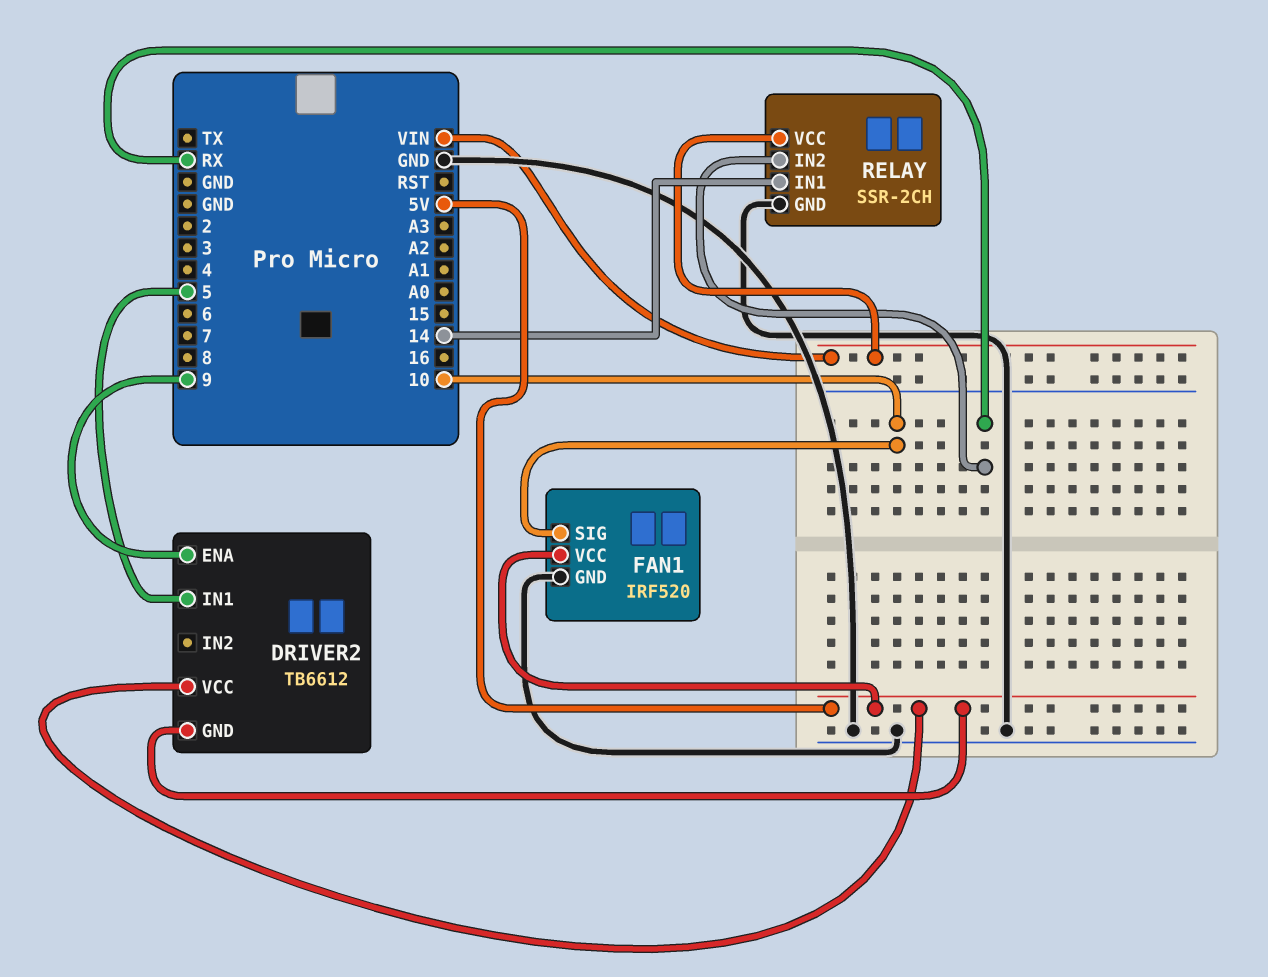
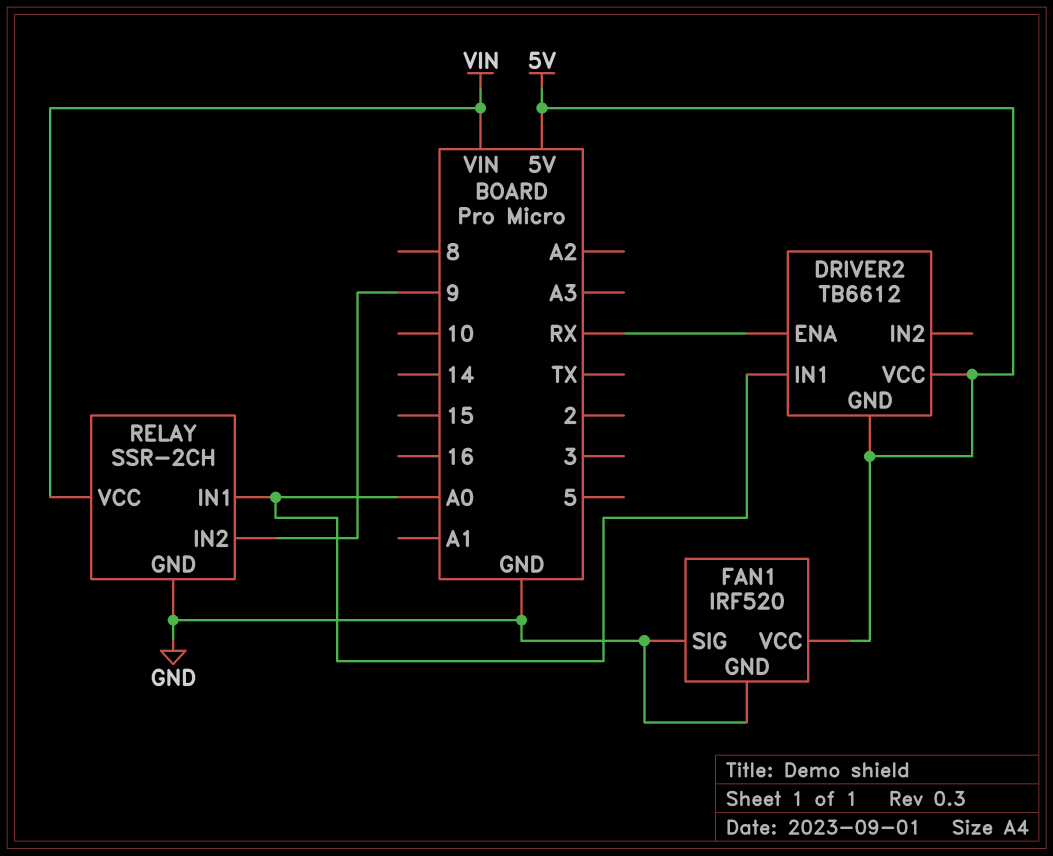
DRIVER2 pin ENA: 9 -> RX
DRIVER2 pin IN1: 5 -> A0
FAN1 pin SIG: 10 -> GND
RELAY pin IN1: 14 -> A0
RELAY pin IN2: RX -> 9

